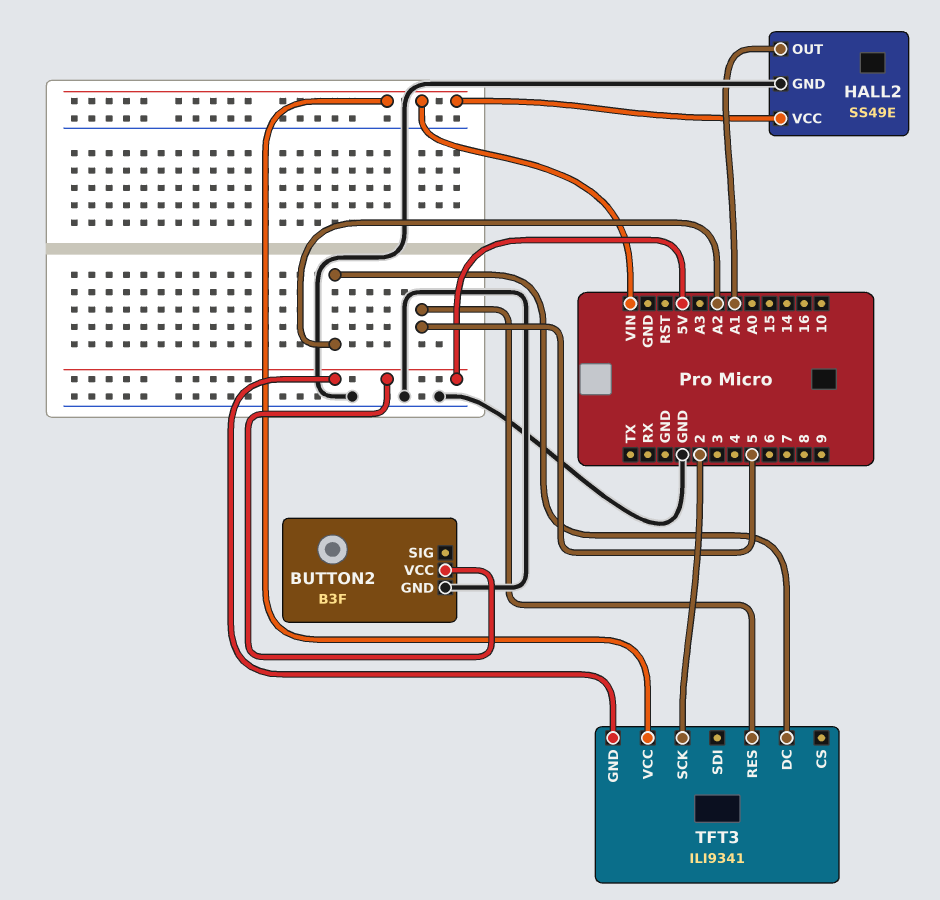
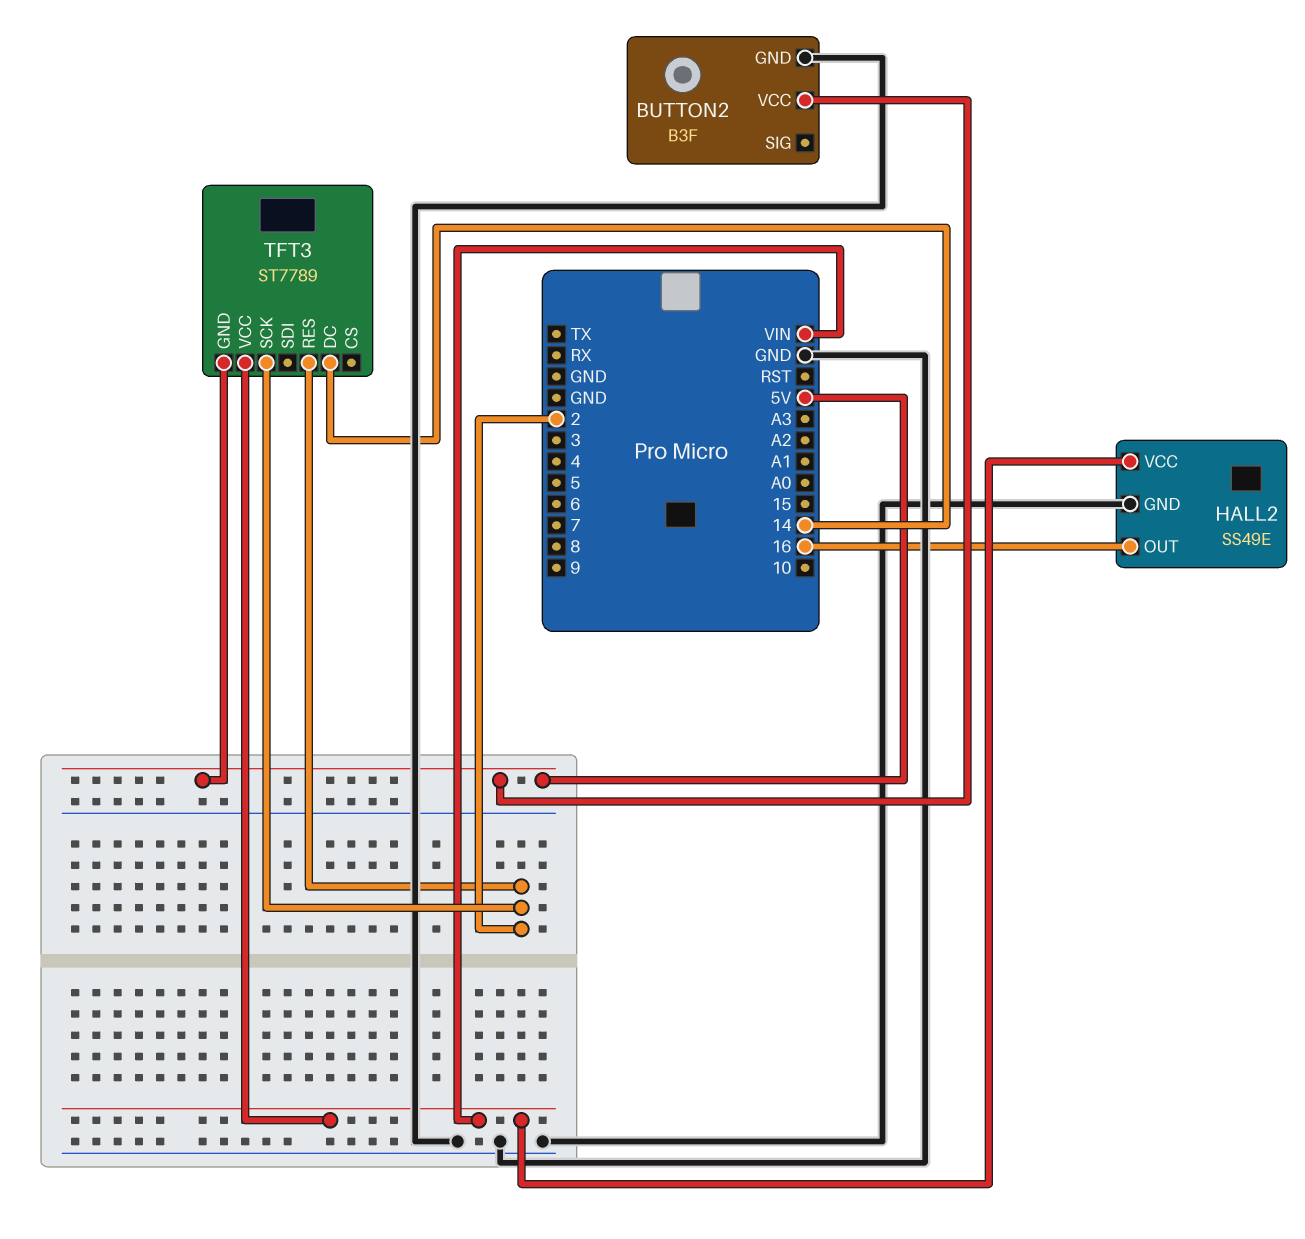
HALL2 pin OUT: A1 -> 16
TFT3: ILI9341 -> ST7789
TFT3 pin DC: A2 -> 14
TFT3 pin RES: 5 -> 2

